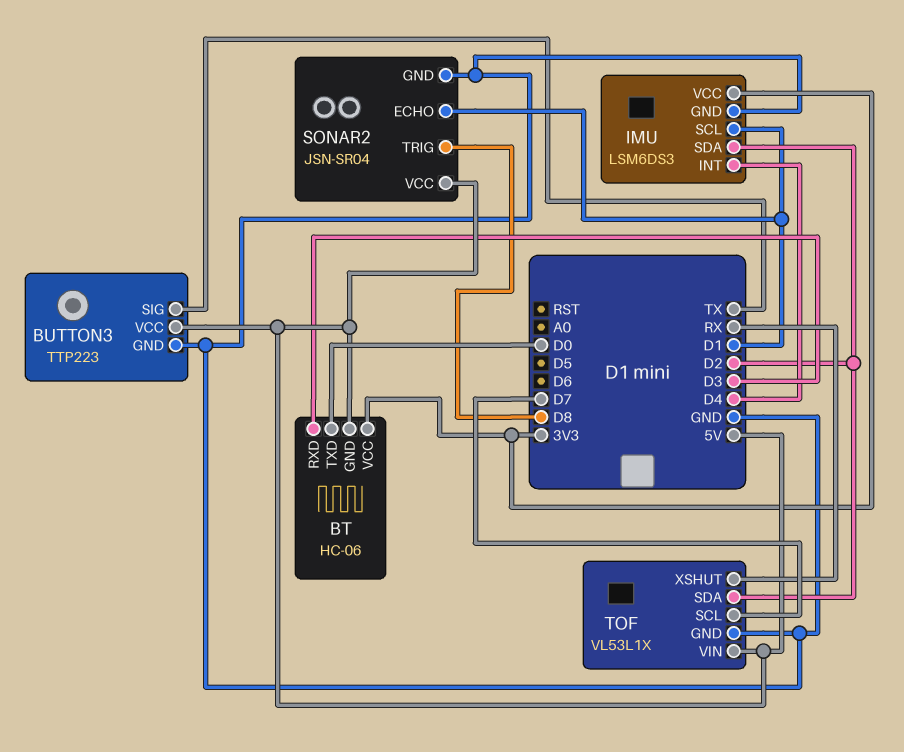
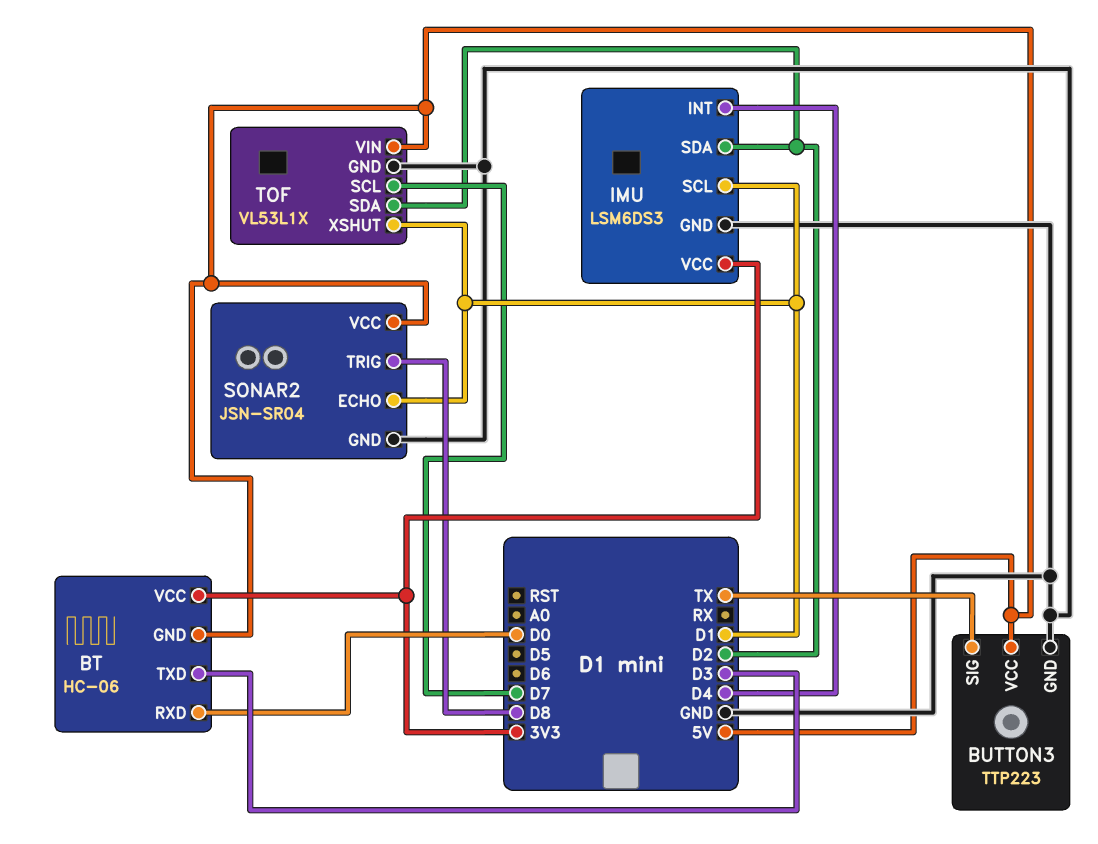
BT pin RXD: D3 -> D0
BT pin TXD: D0 -> D3
TOF pin XSHUT: RX -> D1

